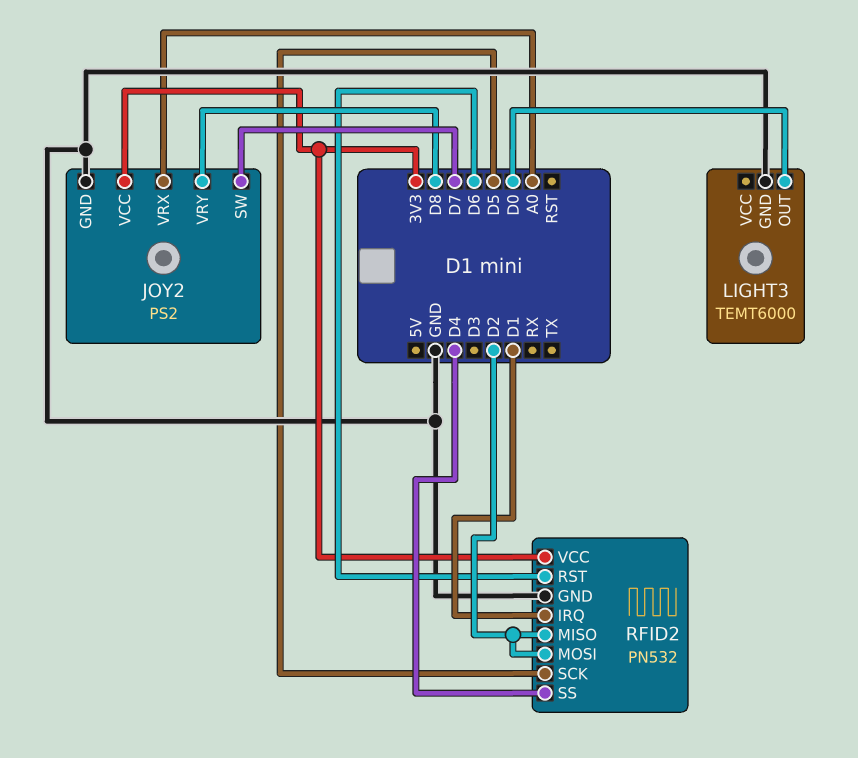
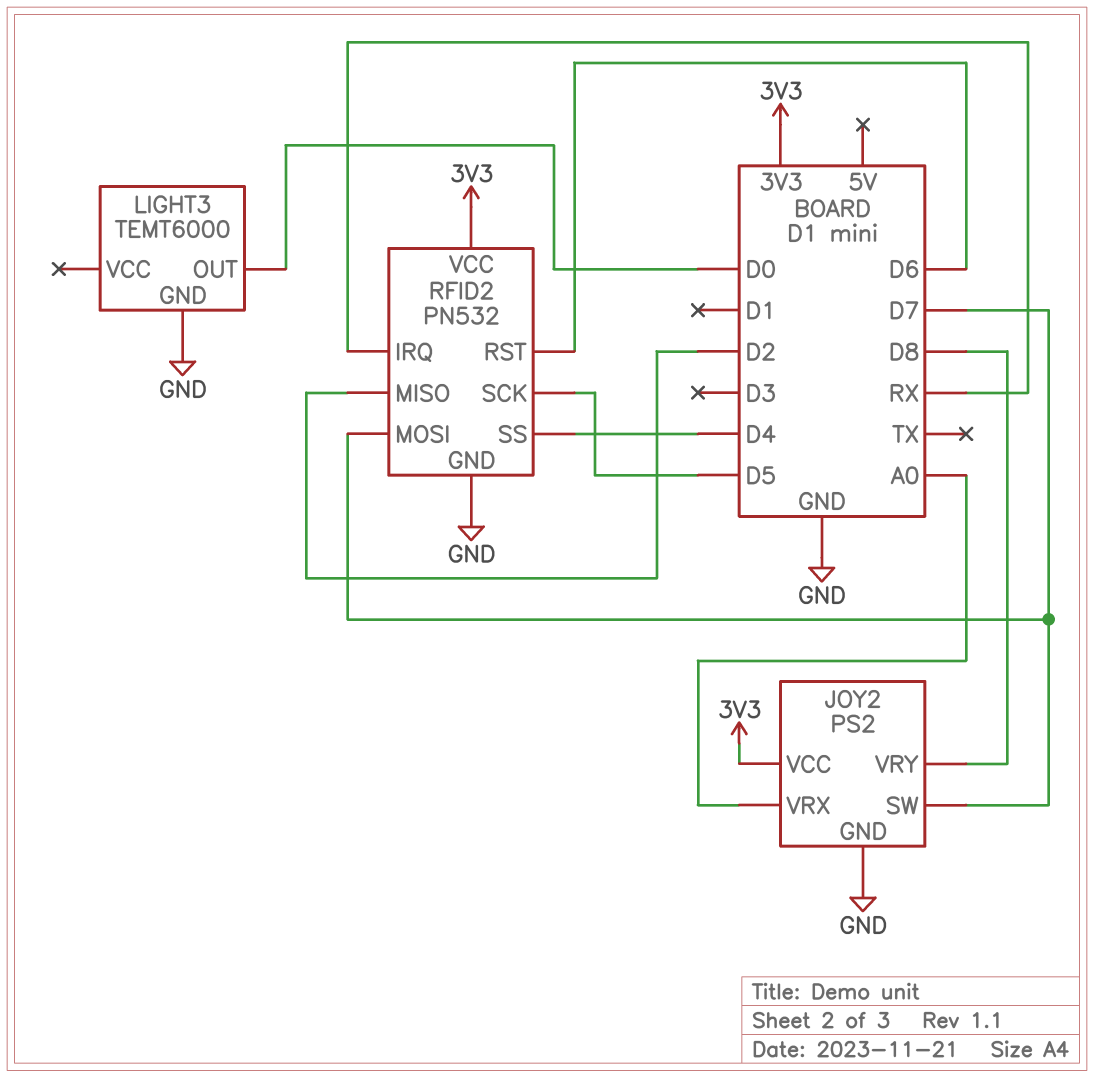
RFID2 pin IRQ: D1 -> RX
RFID2 pin MOSI: D2 -> D7

